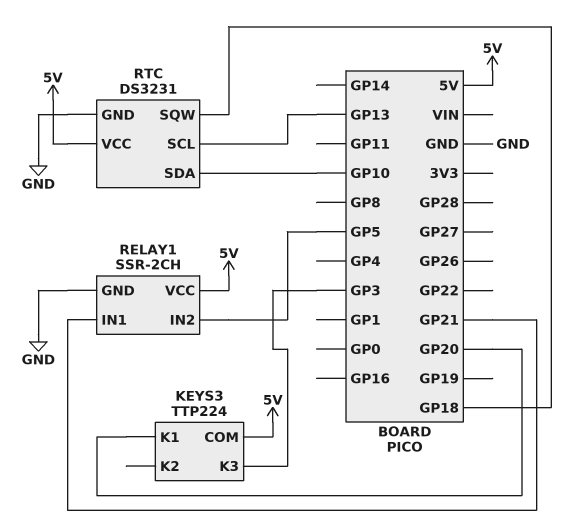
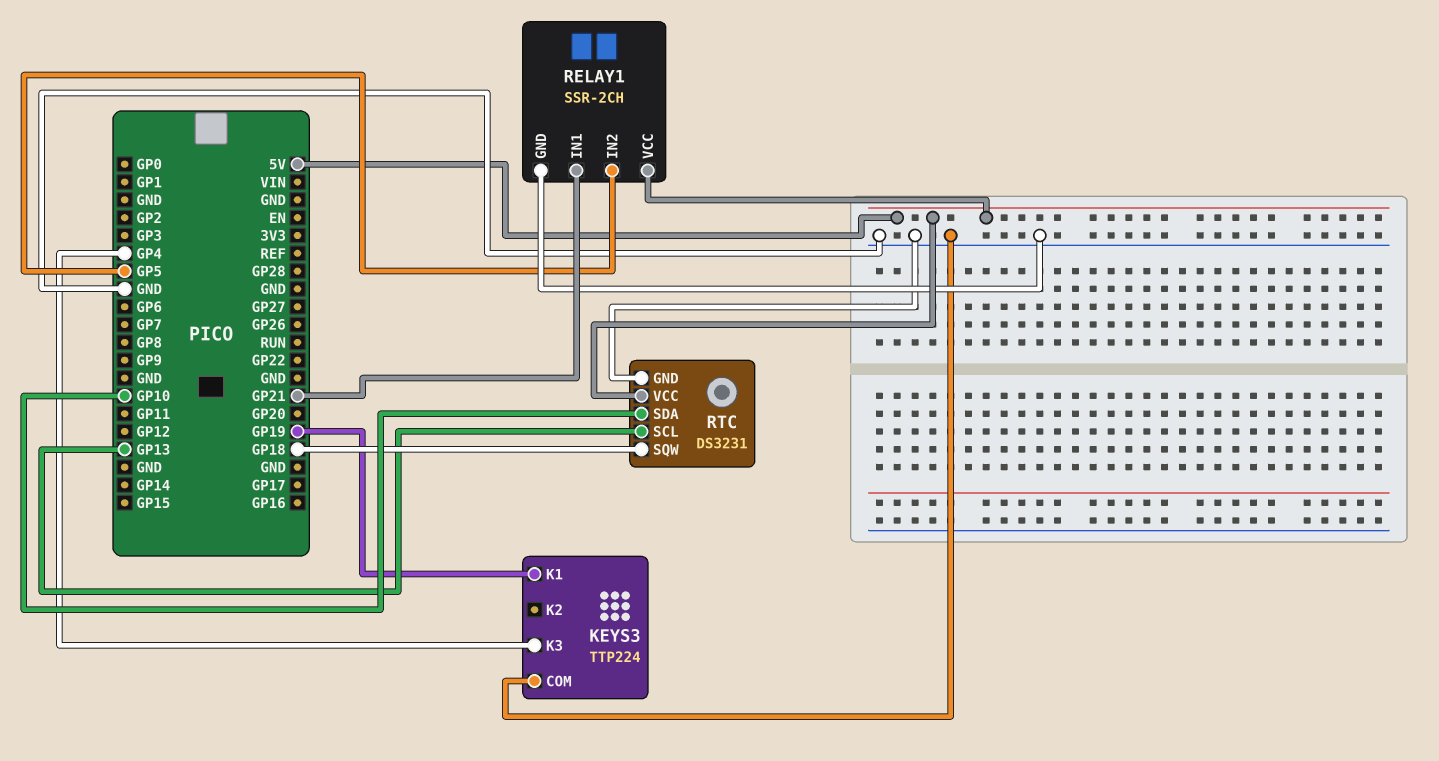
KEYS3 pin COM: 5V -> GND
KEYS3 pin K1: GP20 -> GP19
KEYS3 pin K3: GP3 -> GP4

